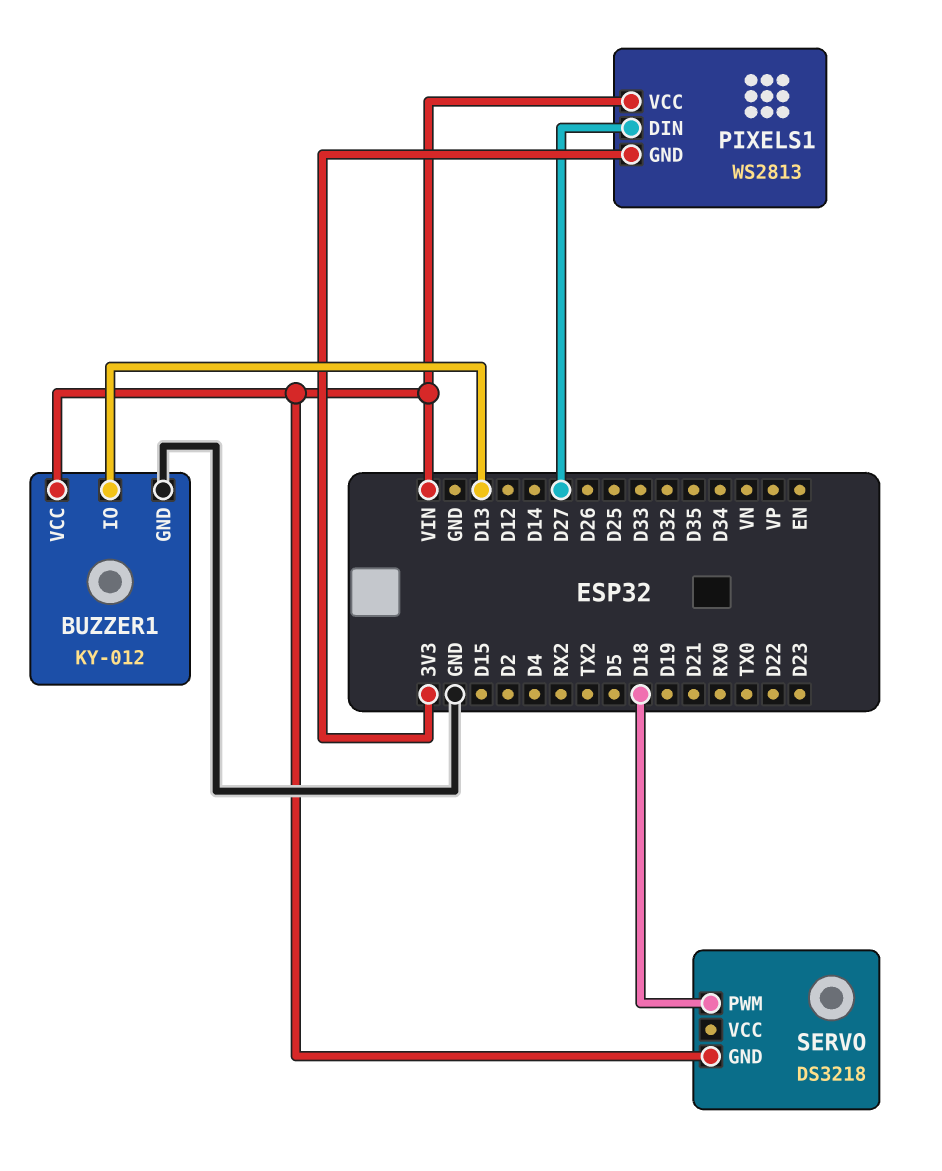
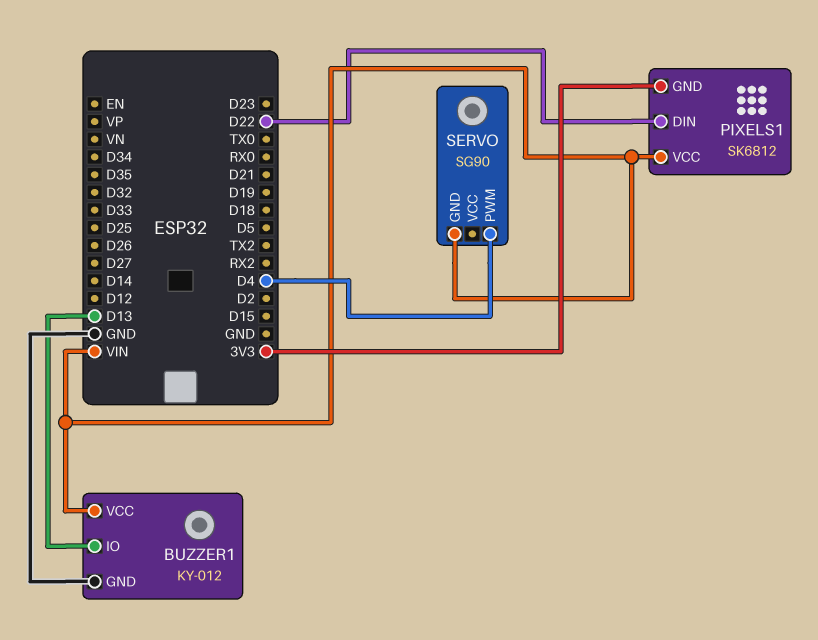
PIXELS1: WS2813 -> SK6812
PIXELS1 pin DIN: D27 -> D22
SERVO: DS3218 -> SG90
SERVO pin PWM: D18 -> D4

